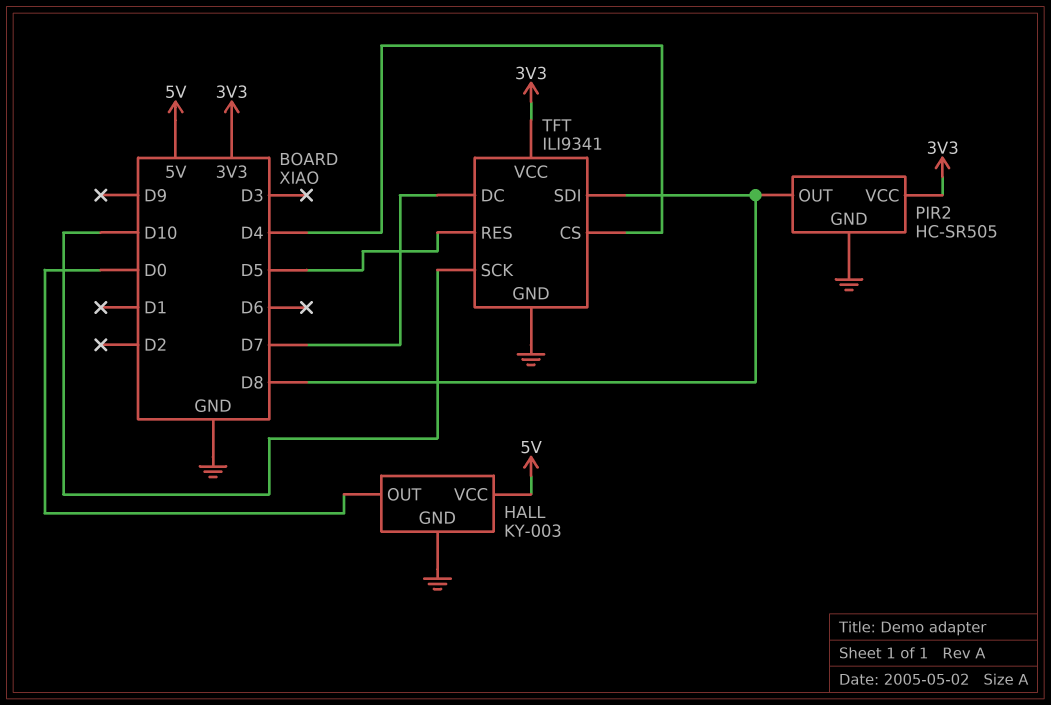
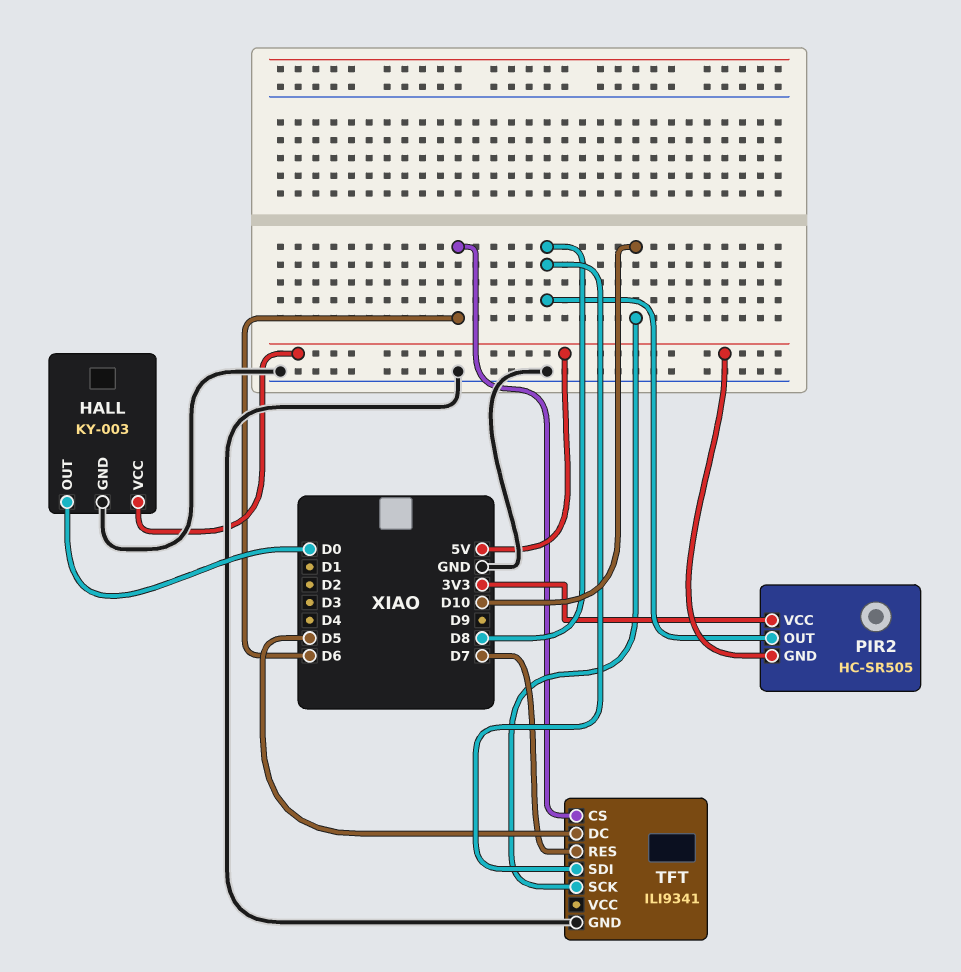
PIR2 pin GND: GND -> 5V
TFT pin CS: D4 -> D6
TFT pin DC: D7 -> D5
TFT pin RES: D5 -> D7
TFT pin VCC: 3V3 -> none

